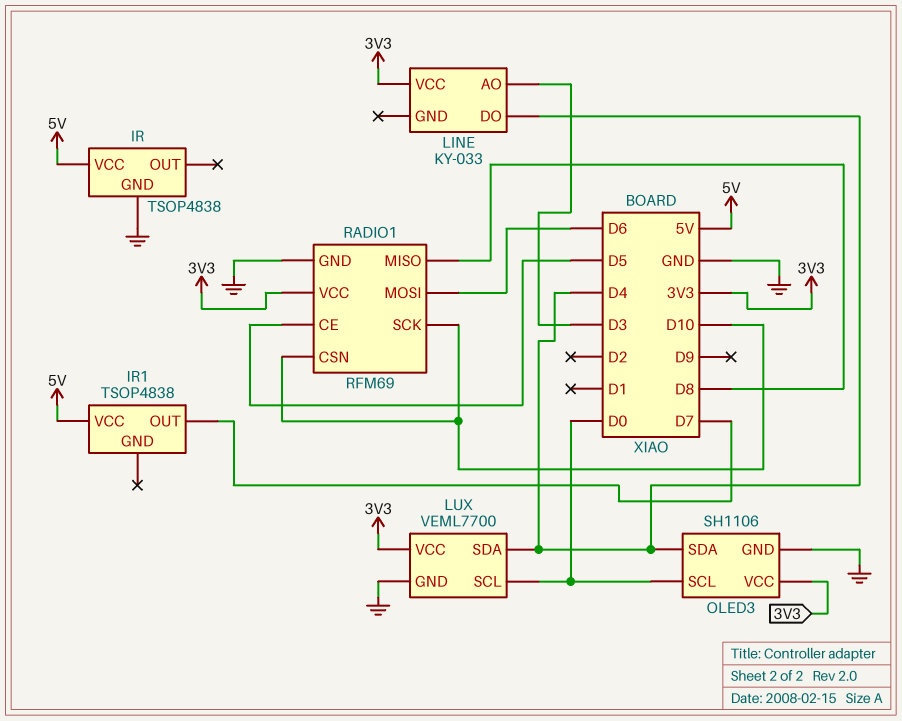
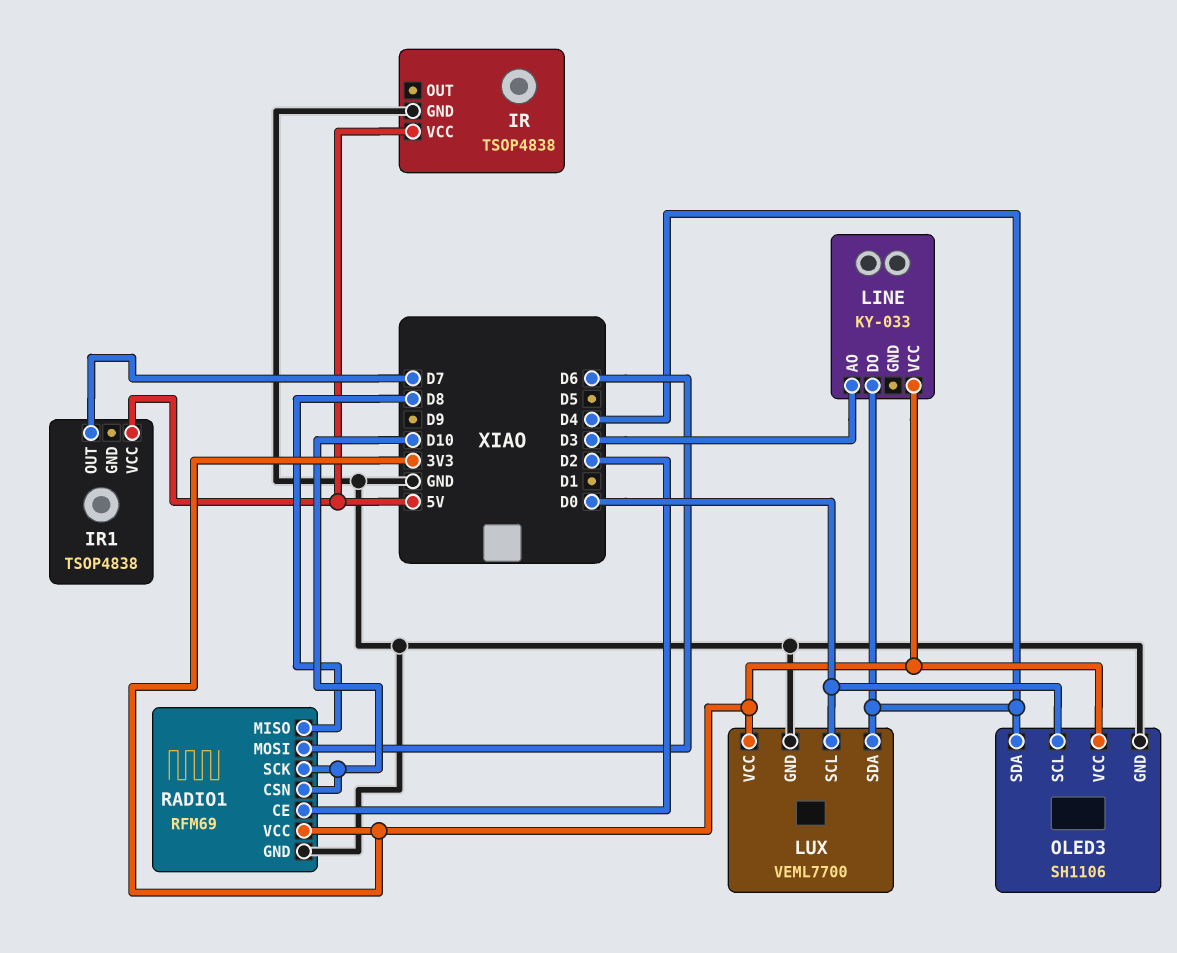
RADIO1 pin CE: D5 -> D2

